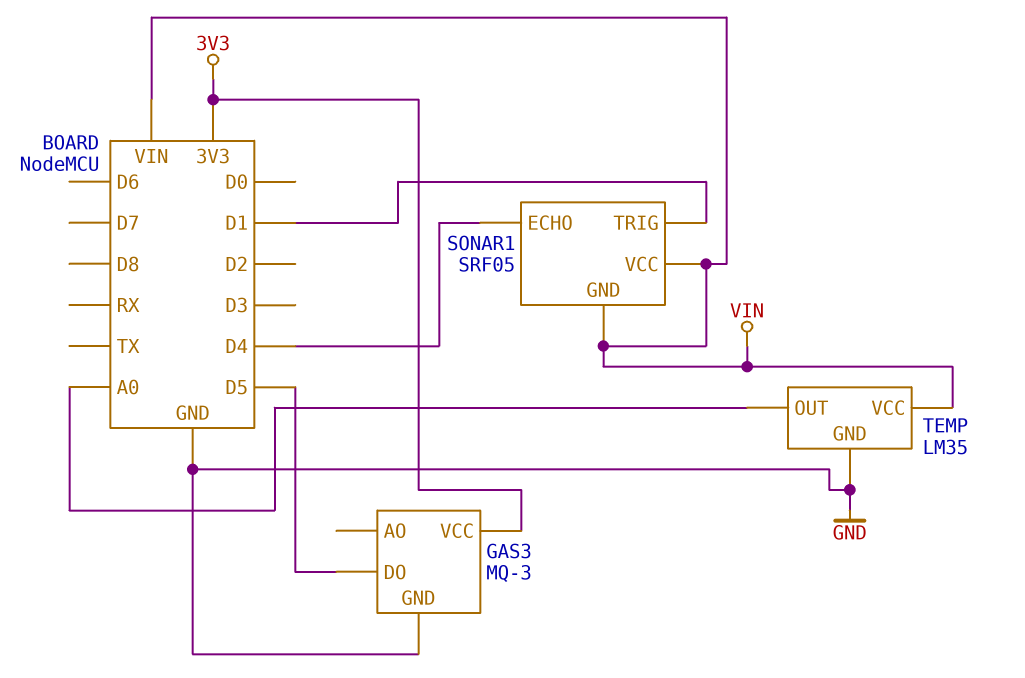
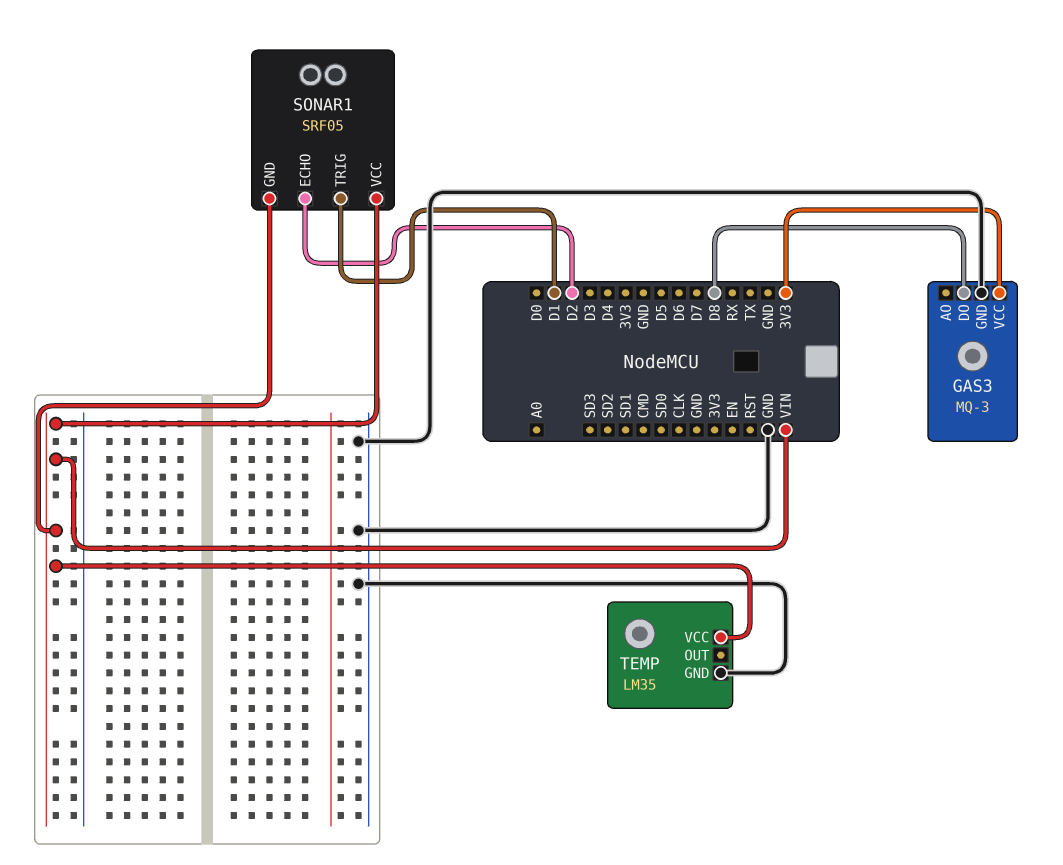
GAS3 pin DO: D5 -> D8
SONAR1 pin ECHO: D4 -> D2
TEMP pin OUT: A0 -> none

